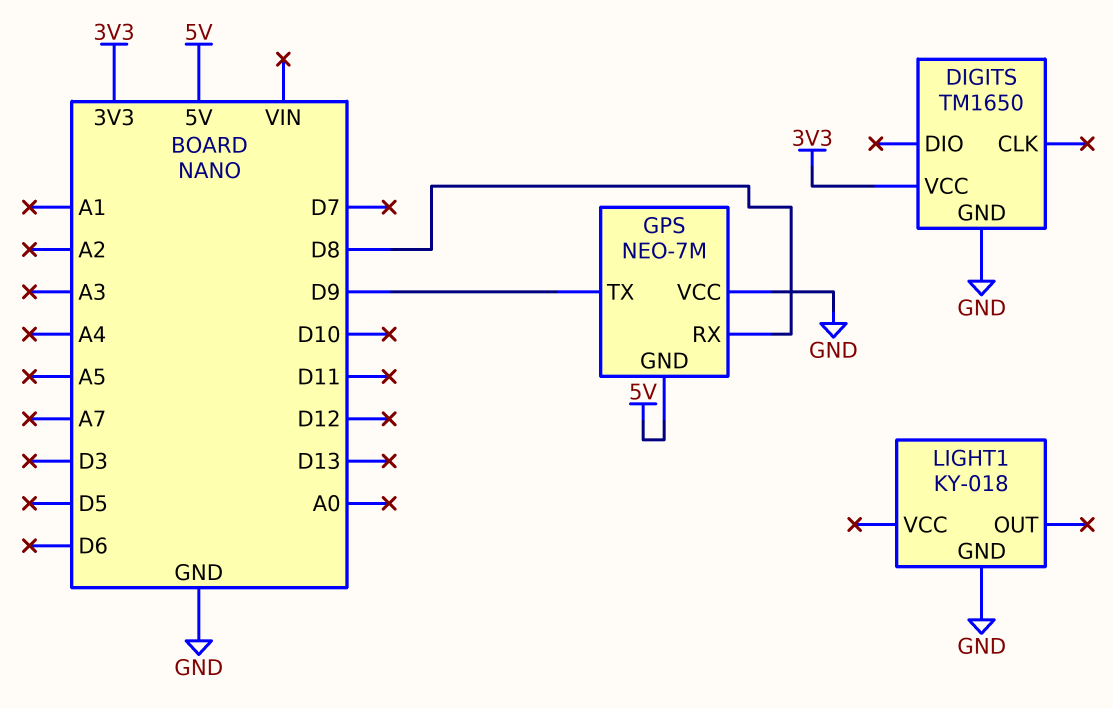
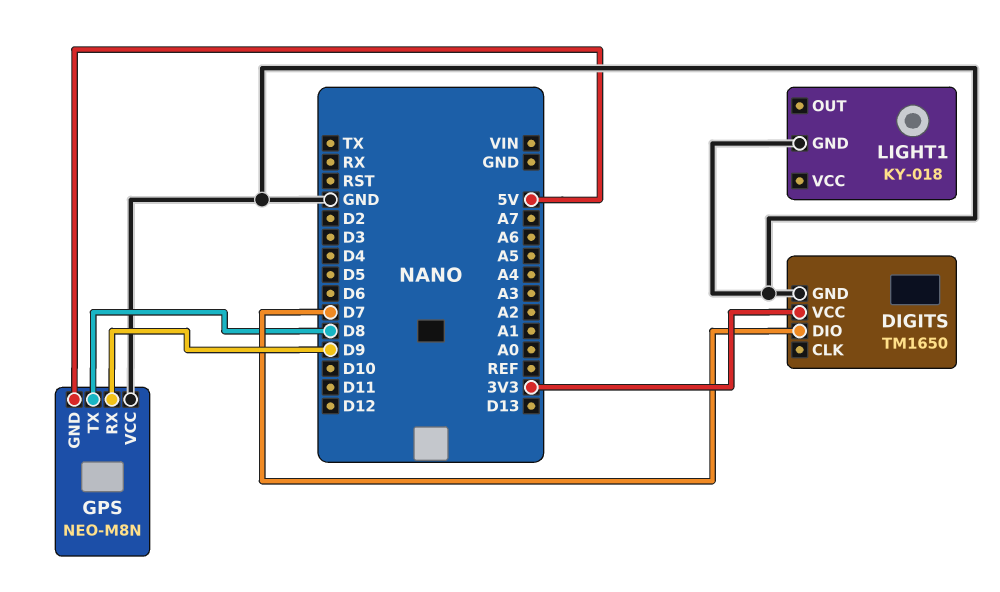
DIGITS pin DIO: none -> D7
GPS: NEO-7M -> NEO-M8N
GPS pin RX: D8 -> D9
GPS pin TX: D9 -> D8

